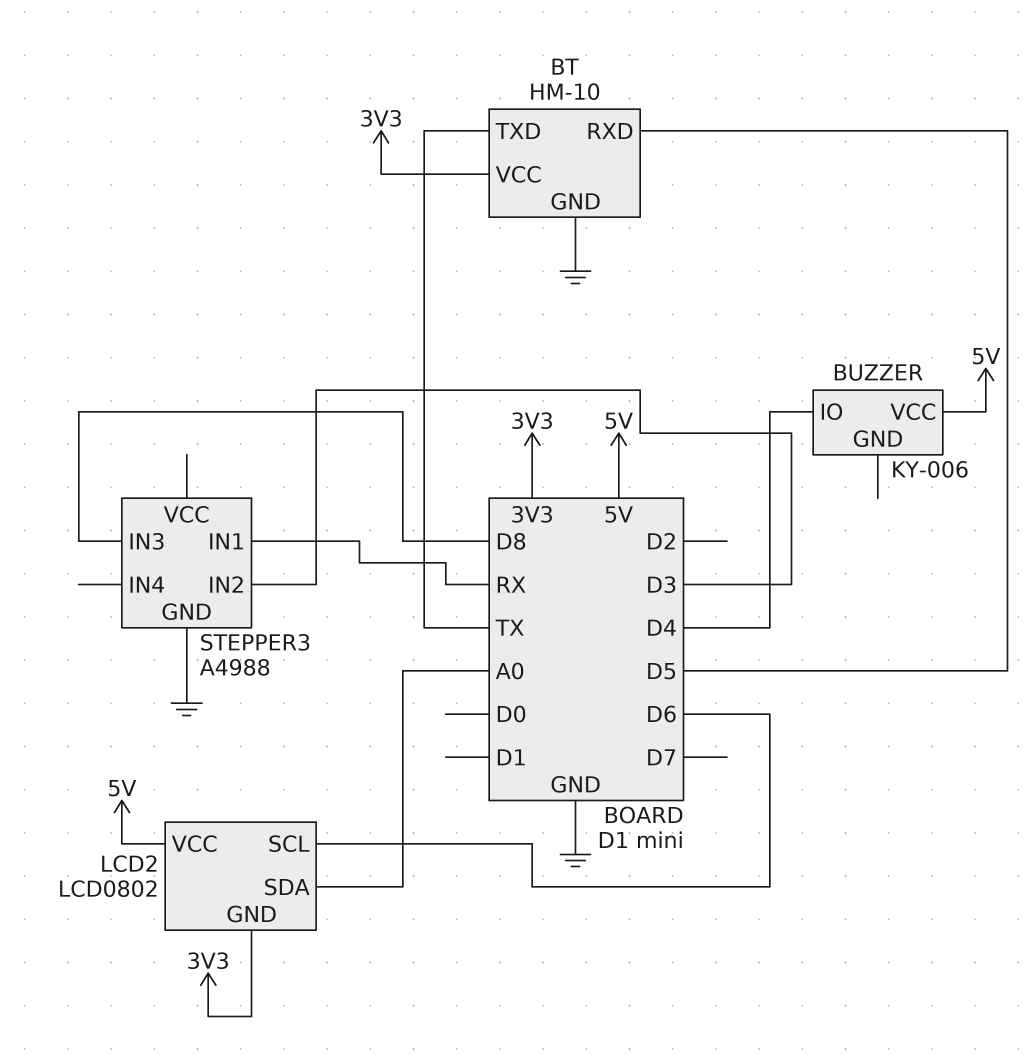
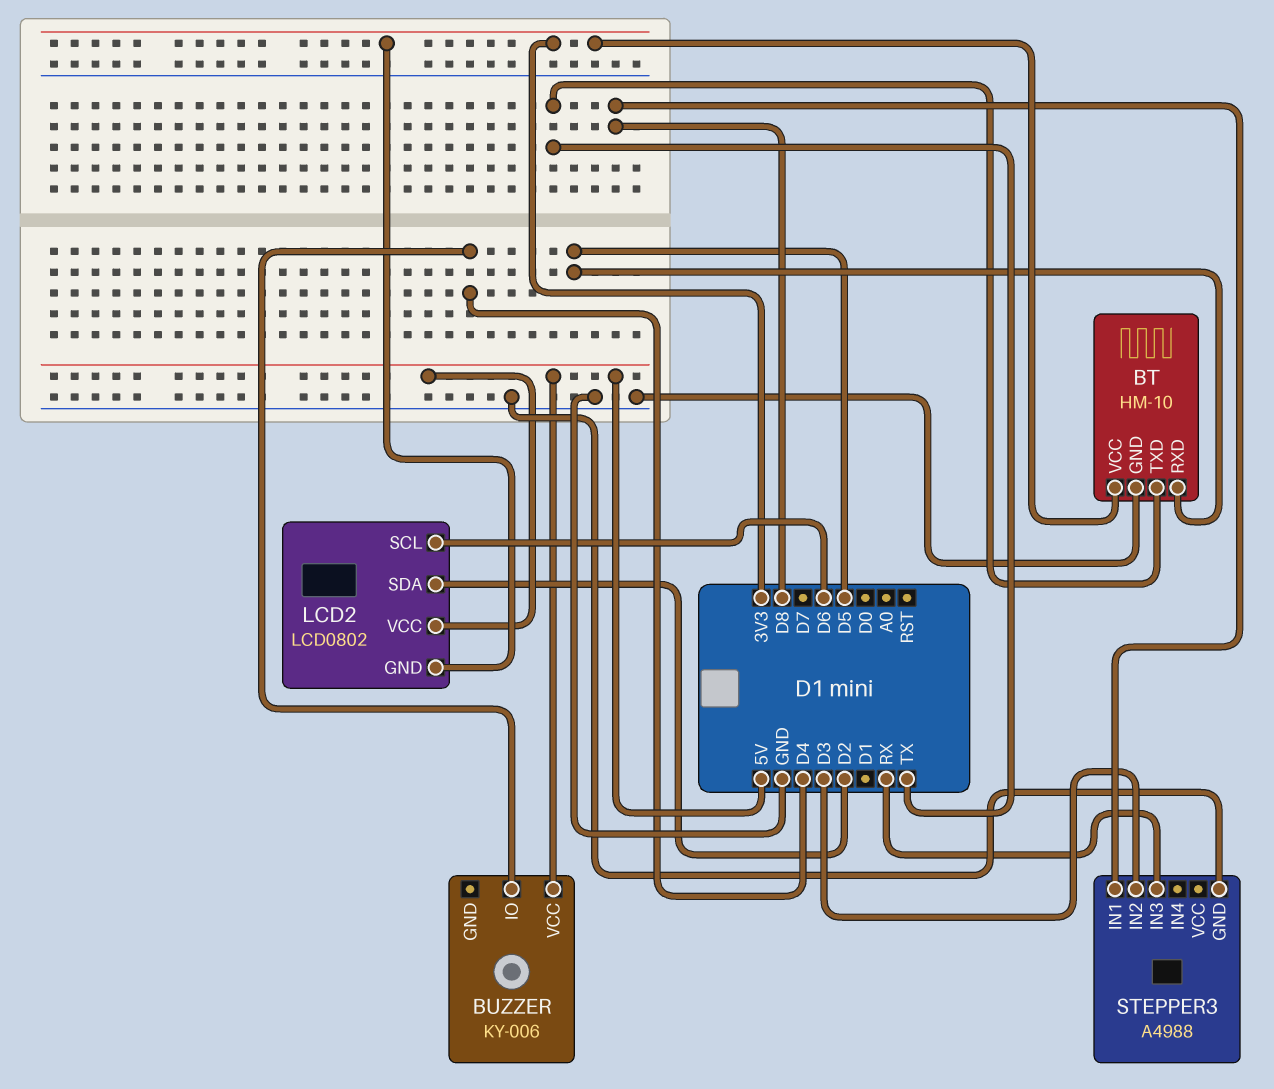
LCD2 pin SDA: A0 -> D2
STEPPER3 pin IN1: RX -> D8
STEPPER3 pin IN3: D8 -> RX

